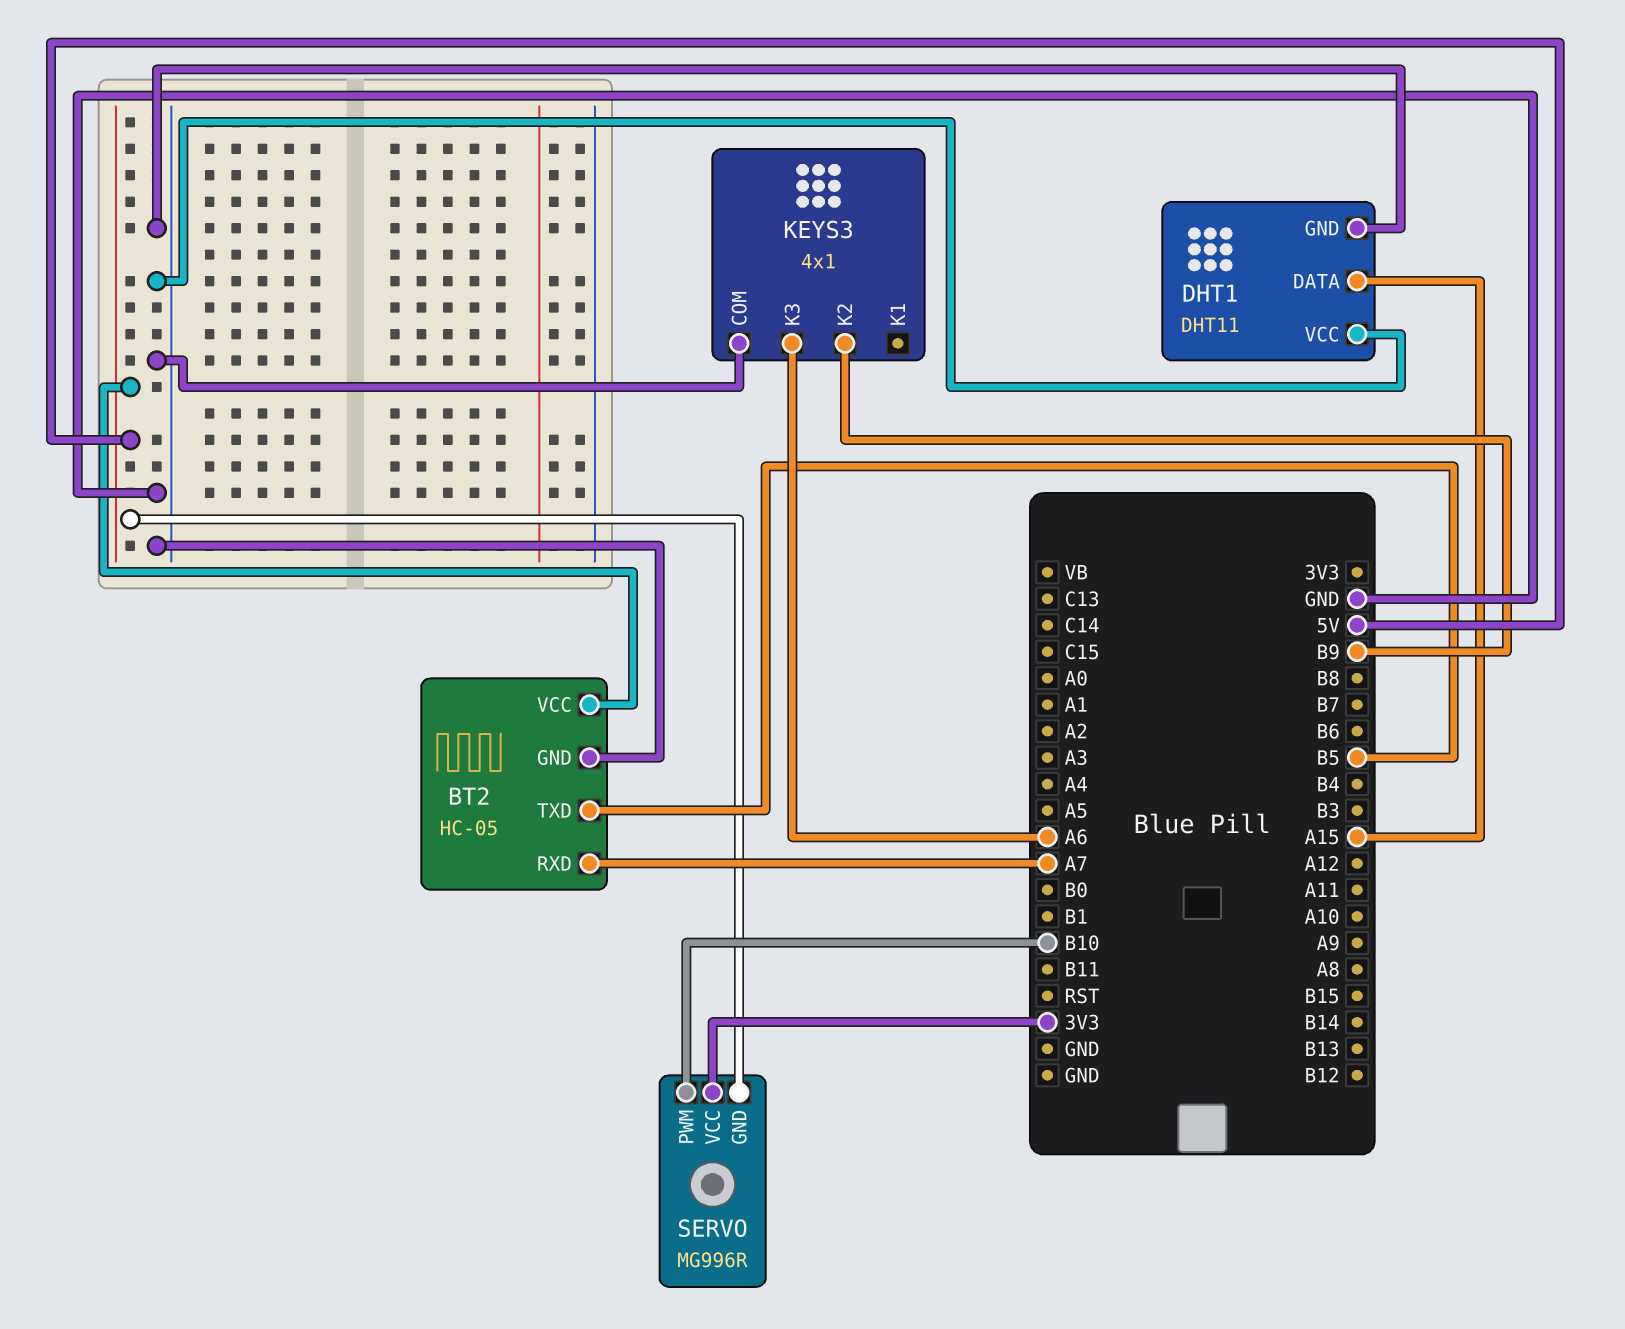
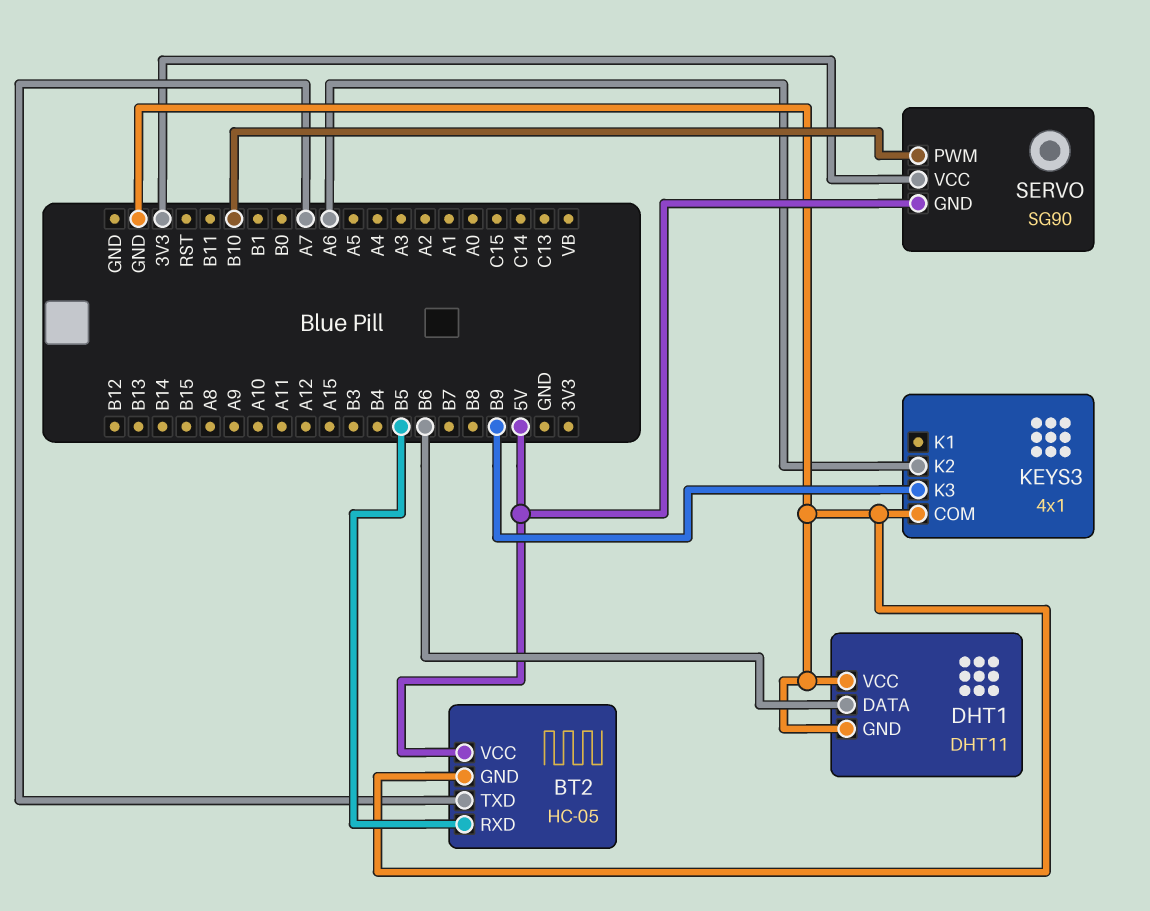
BT2 pin RXD: A7 -> B5
BT2 pin TXD: B5 -> A7
DHT1 pin DATA: A15 -> B6
KEYS3 pin K2: B9 -> A6
KEYS3 pin K3: A6 -> B9
SERVO: MG996R -> SG90

